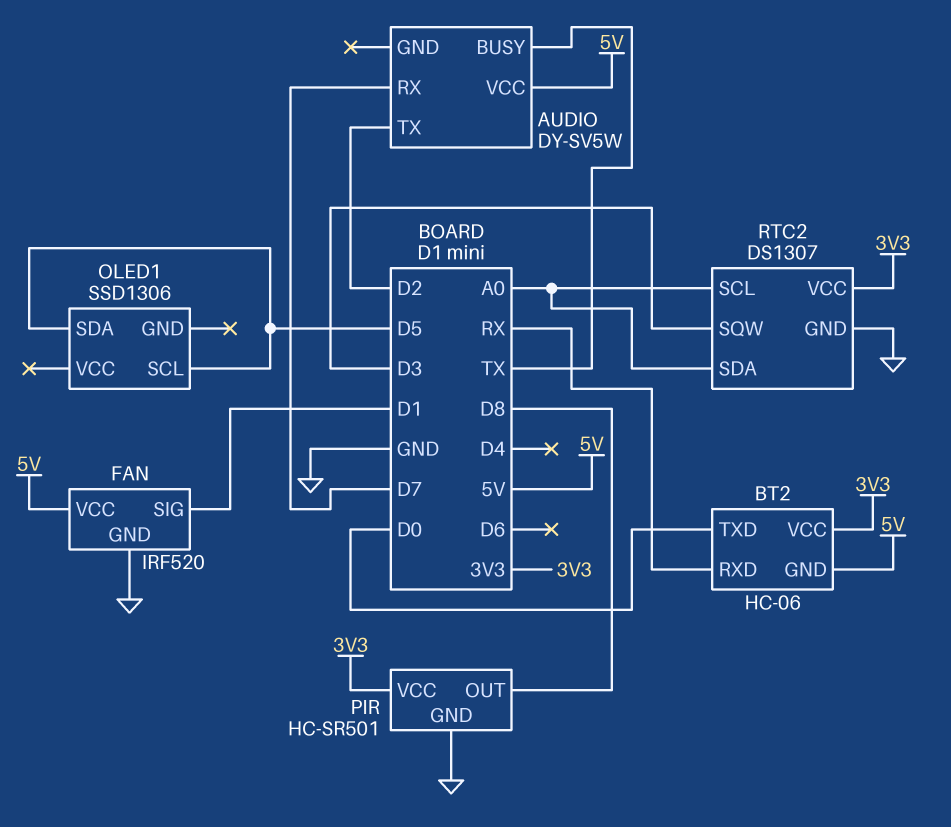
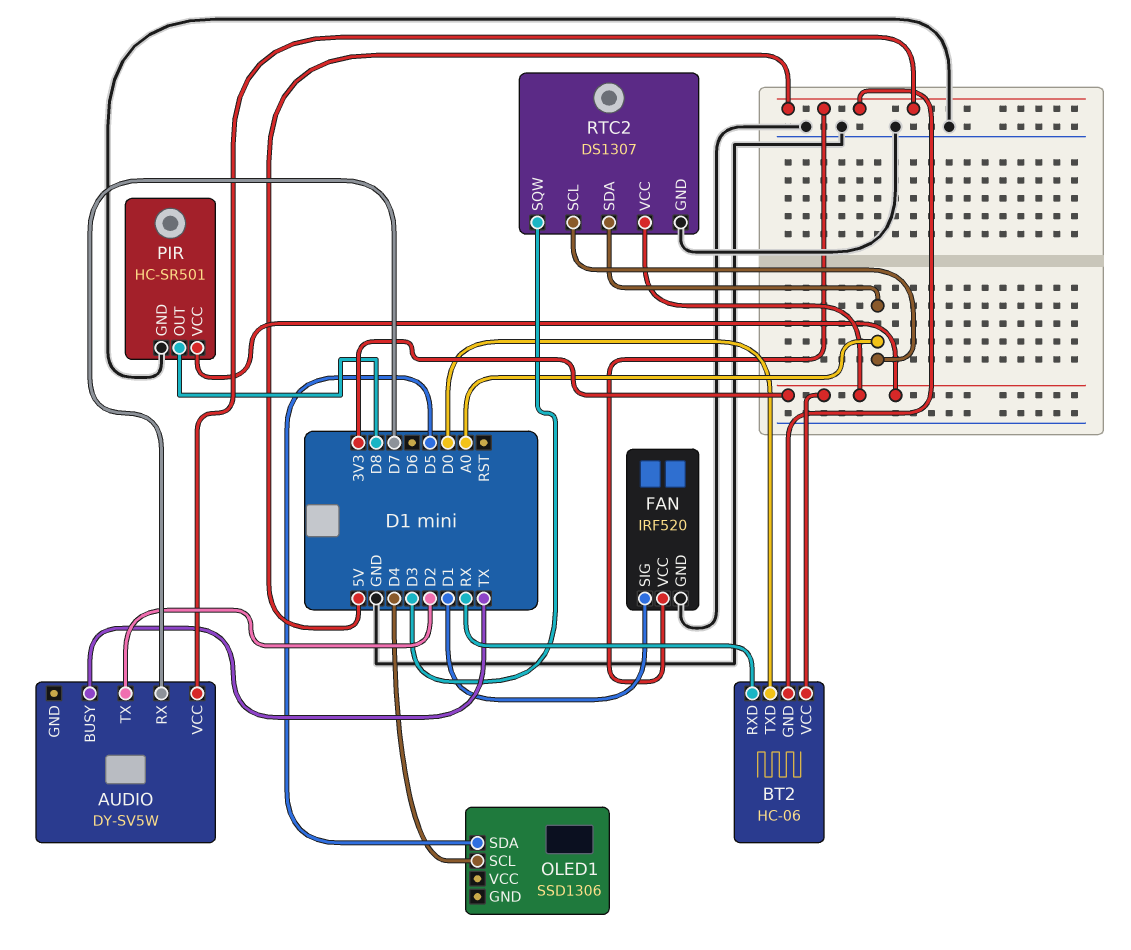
OLED1 pin SCL: D5 -> D4

